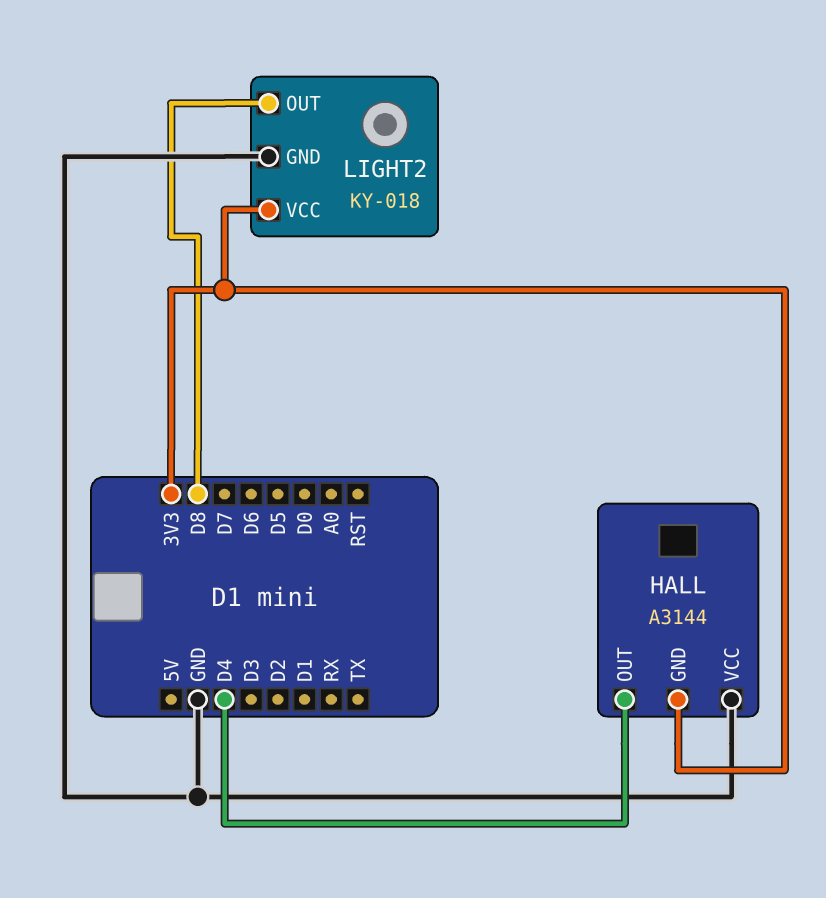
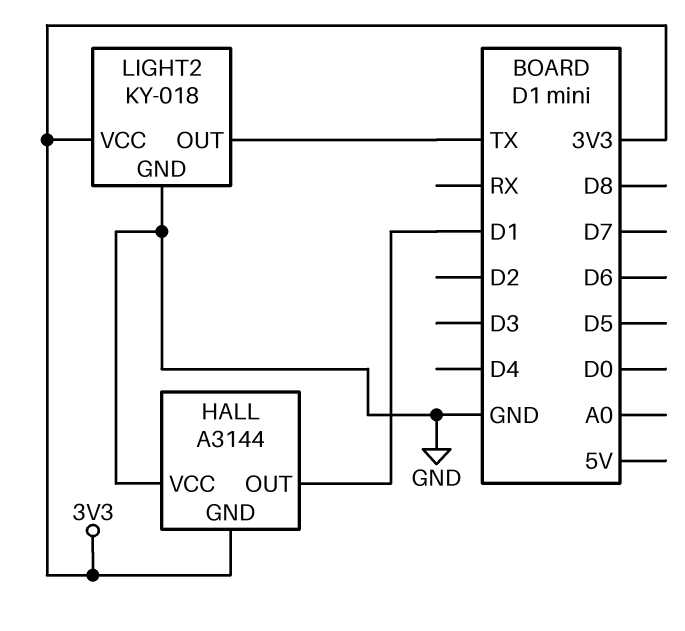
HALL pin OUT: D4 -> D1
LIGHT2 pin OUT: D8 -> TX

